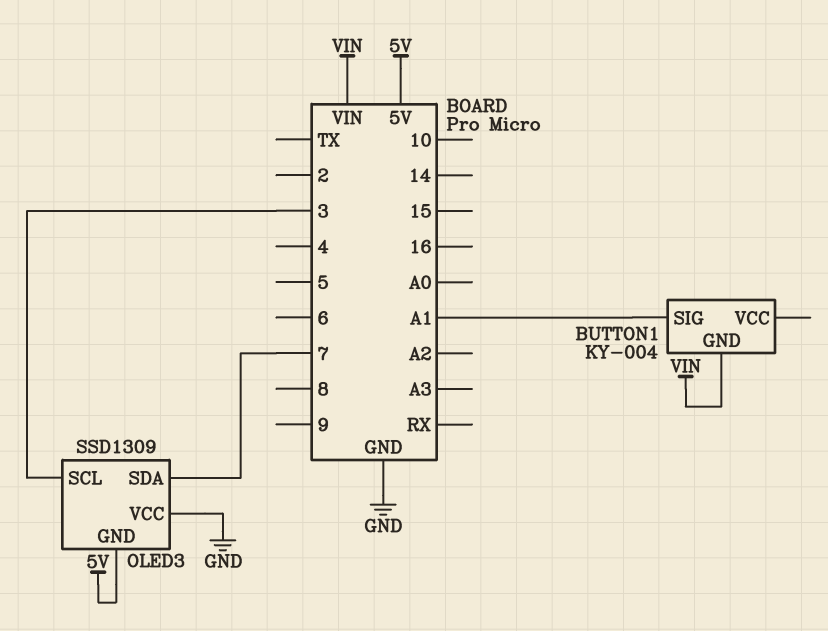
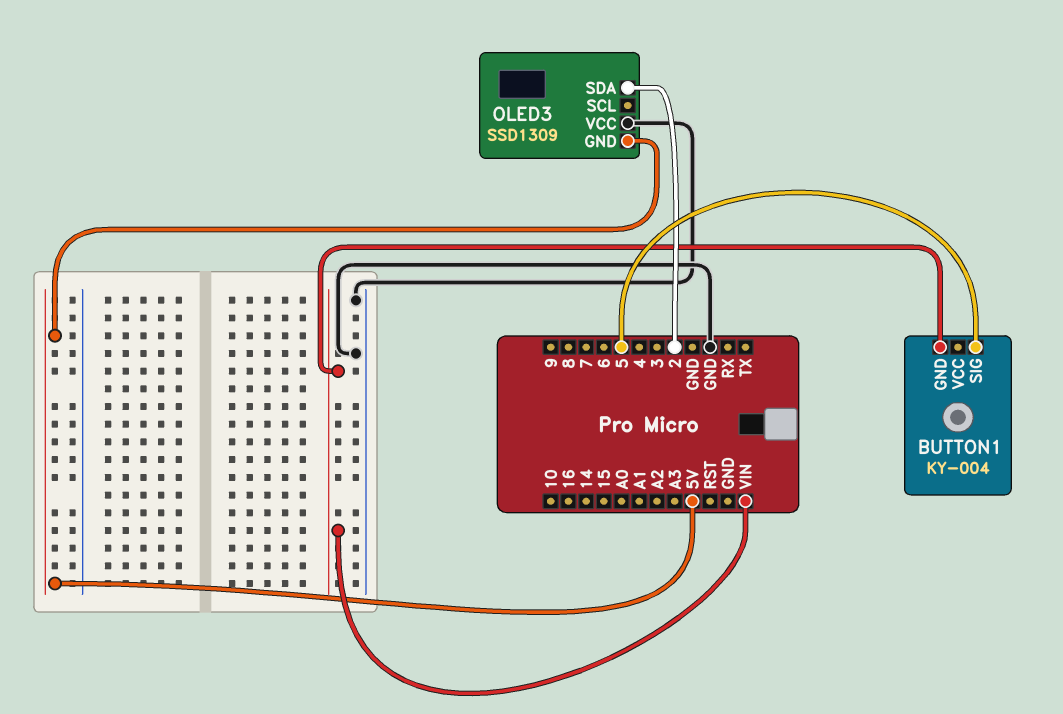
BUTTON1 pin SIG: A1 -> 5
OLED3 pin SCL: 3 -> none
OLED3 pin SDA: 7 -> 2

